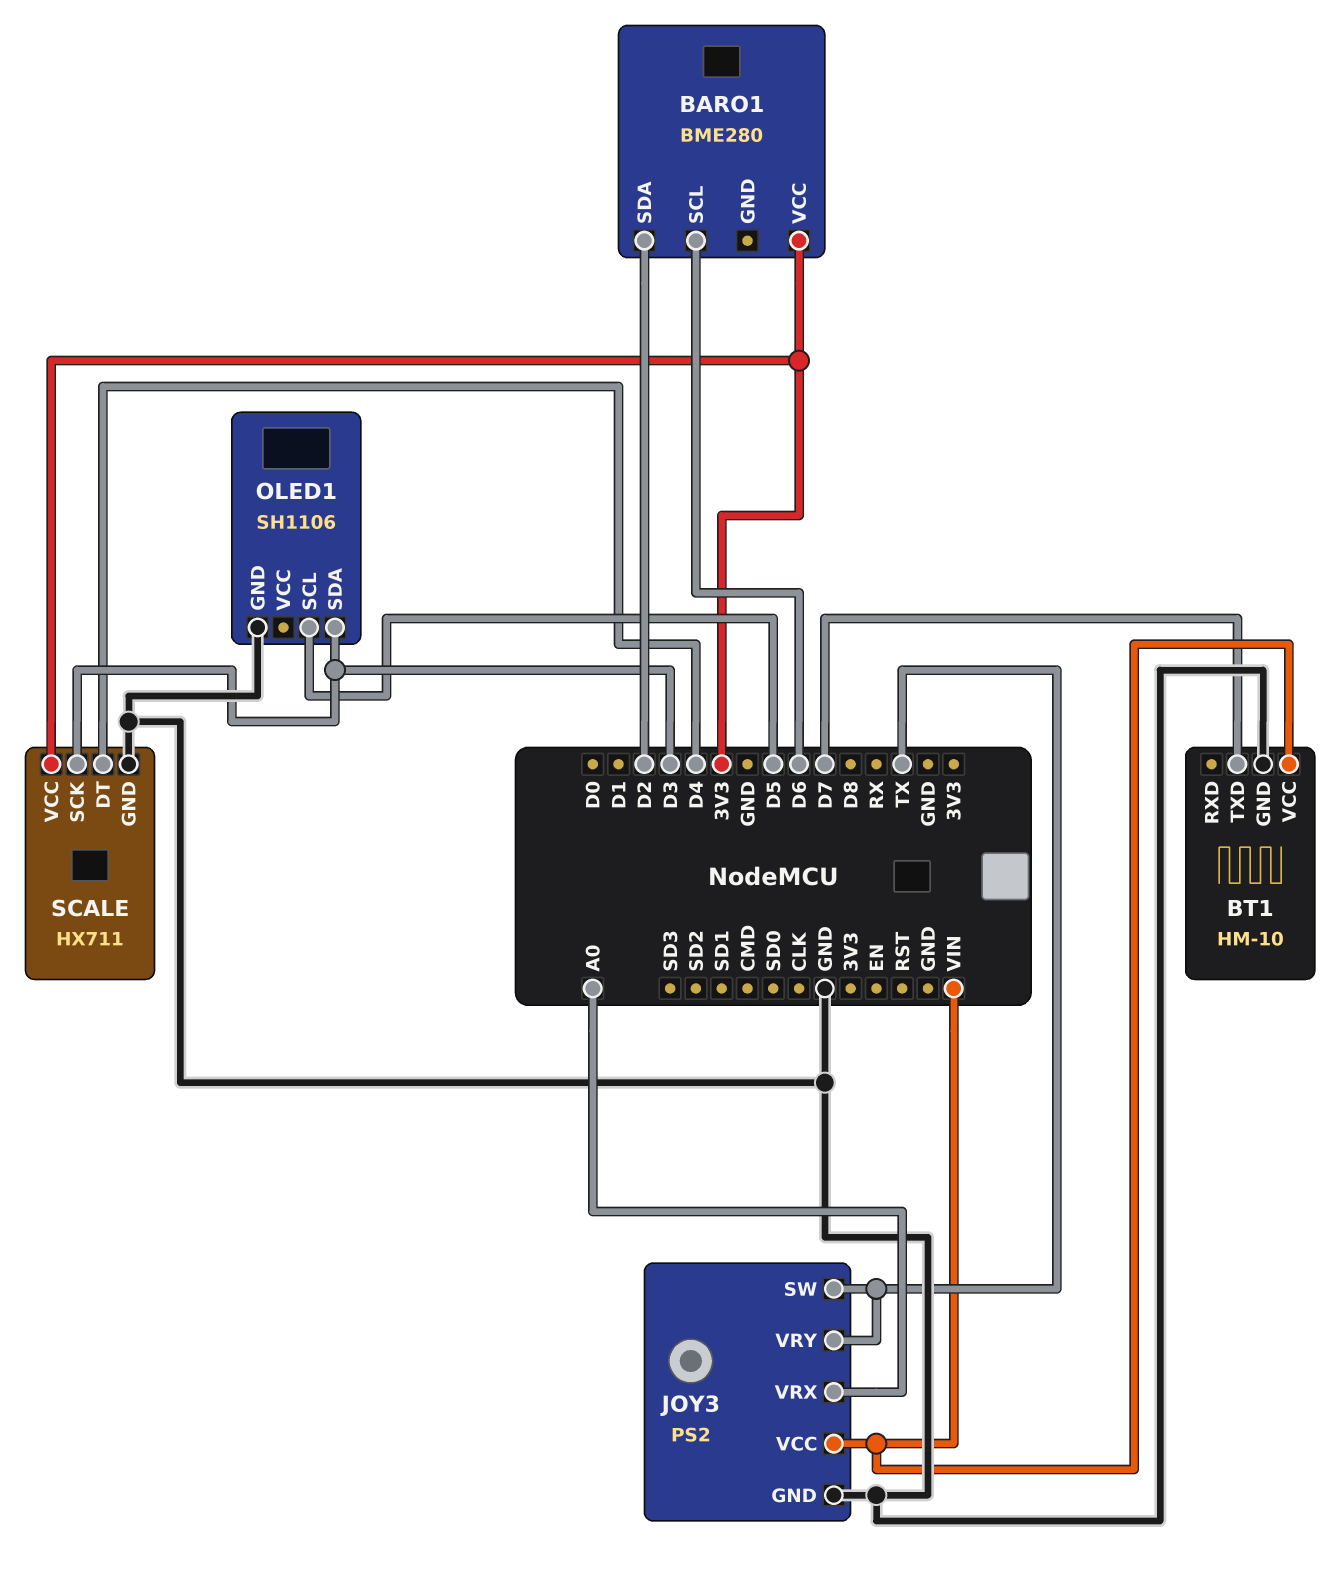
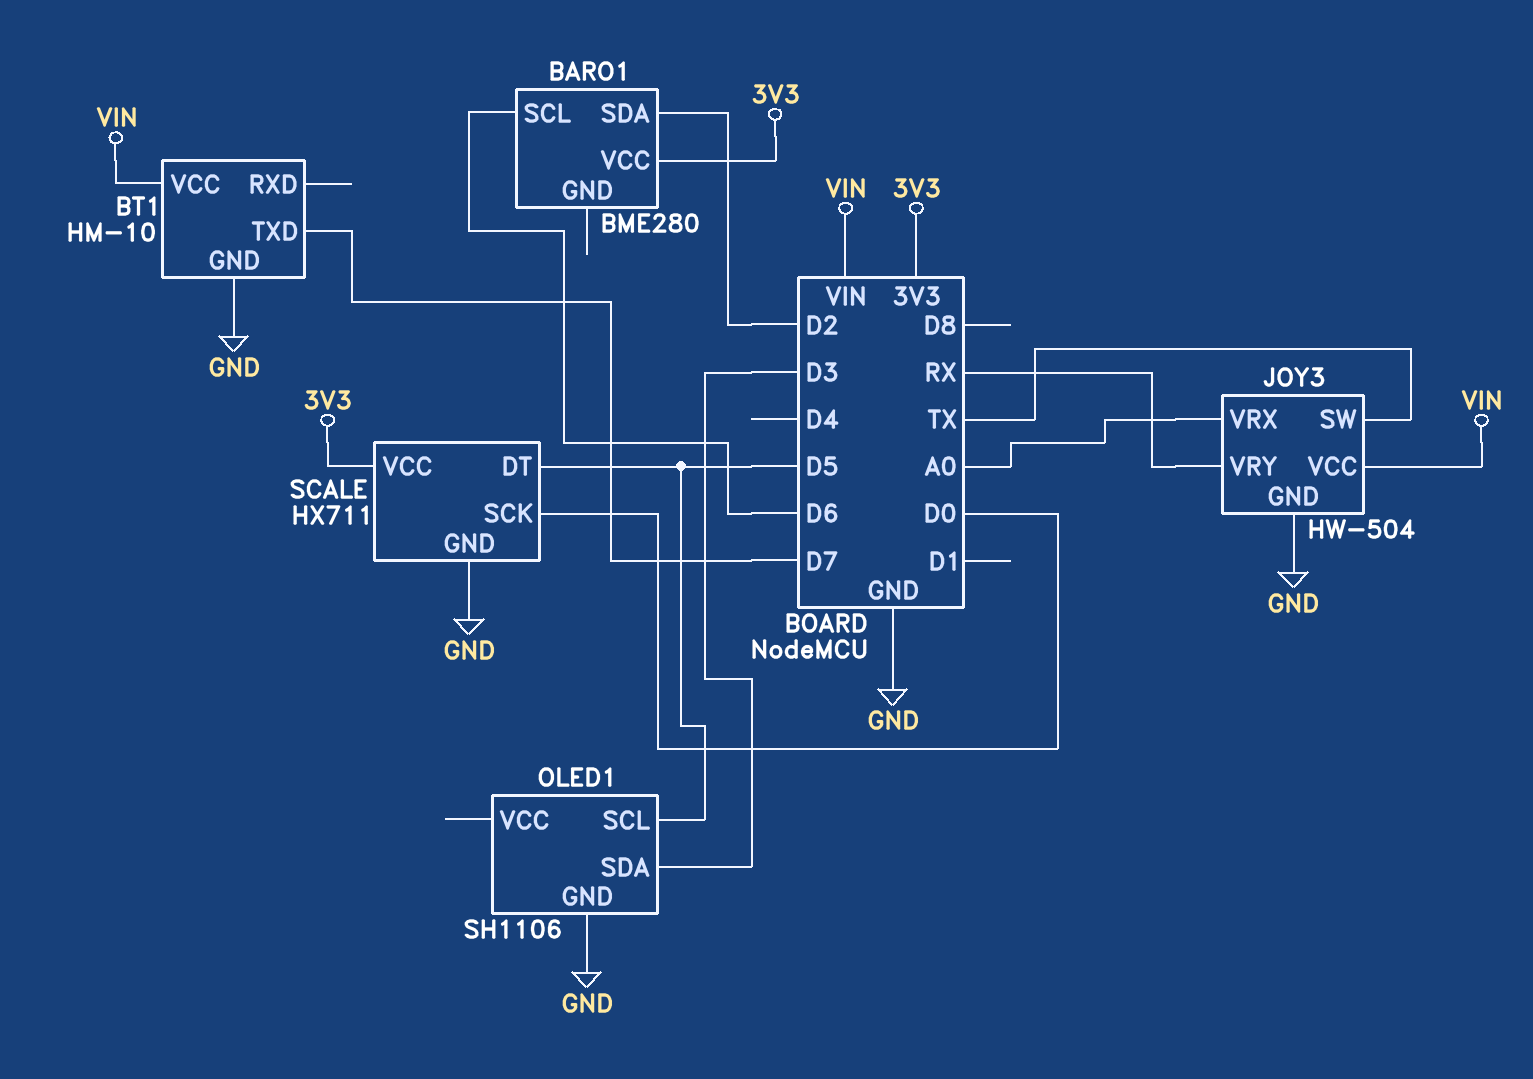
JOY3: PS2 -> HW-504
JOY3 pin VRY: TX -> RX
SCALE pin DT: D4 -> D5
SCALE pin SCK: D3 -> D0

